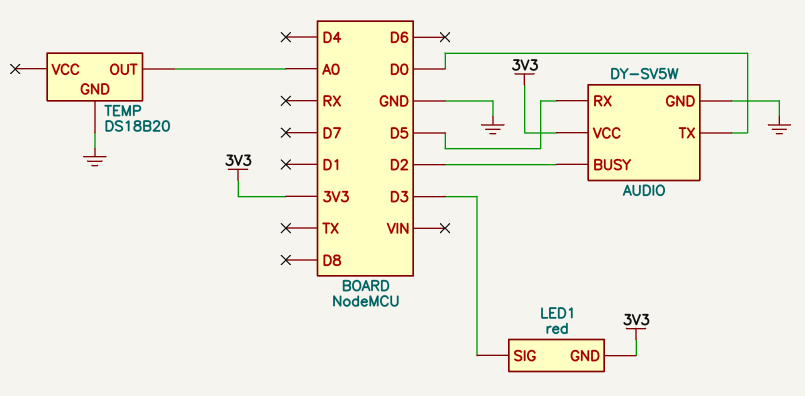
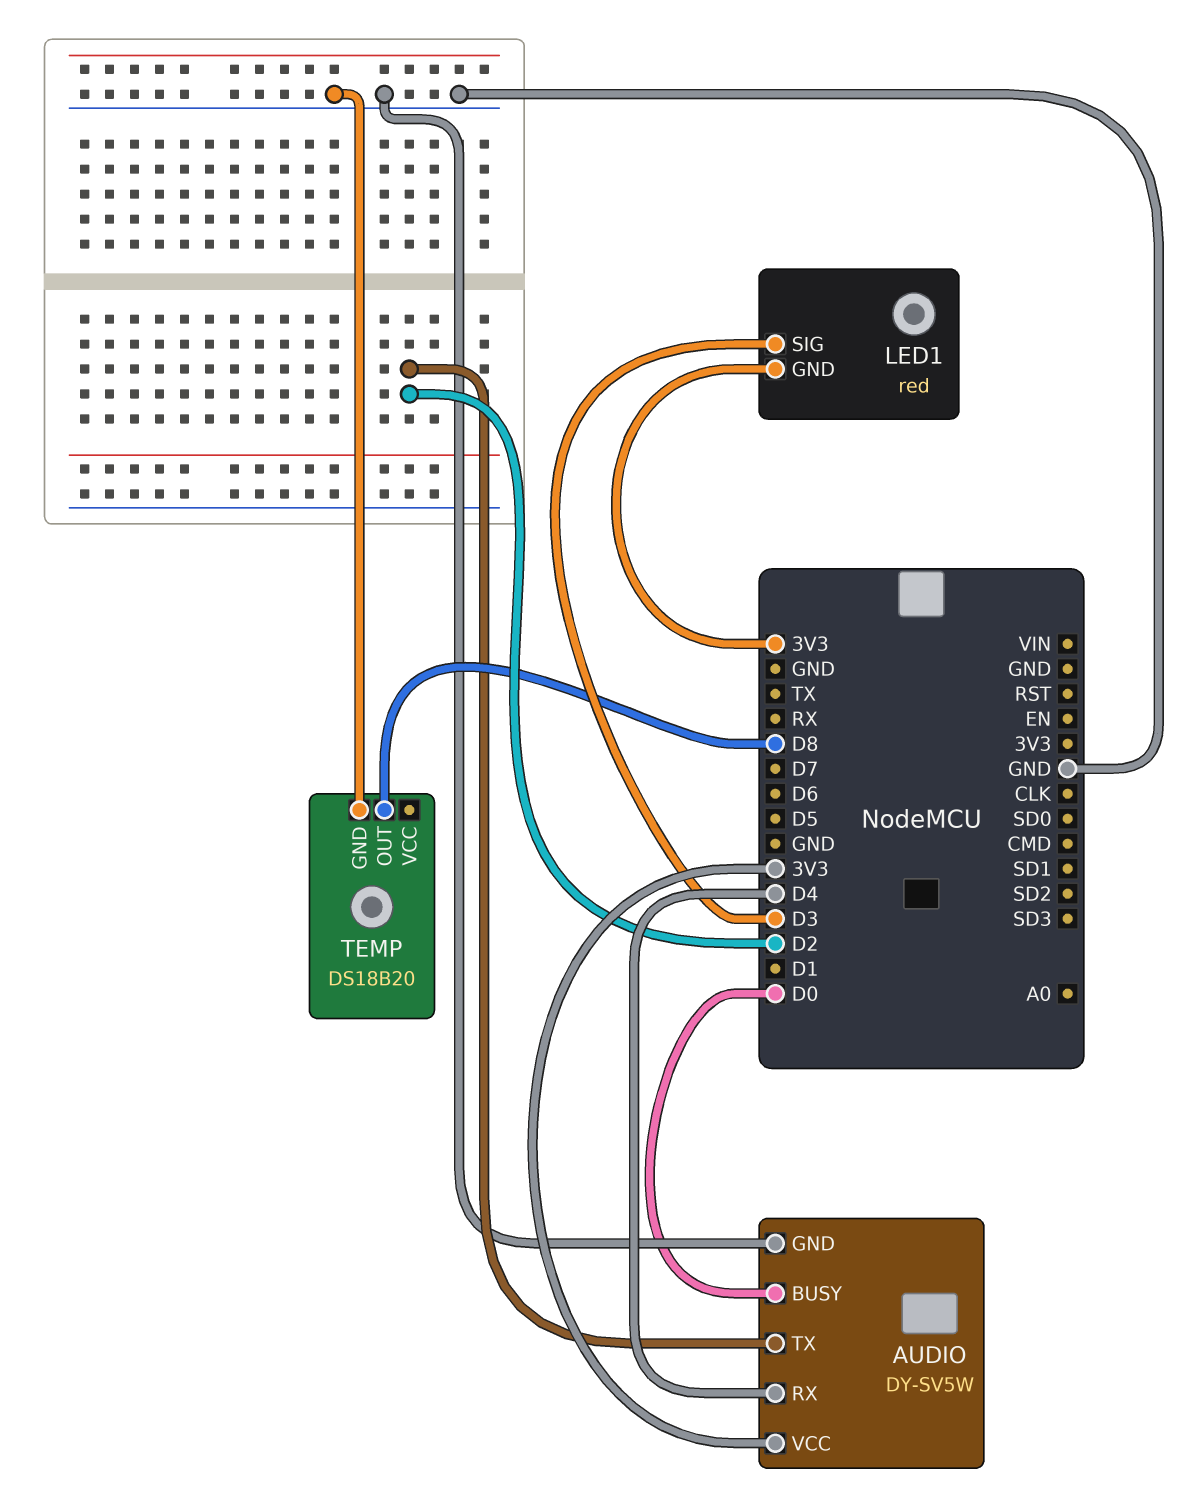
AUDIO pin BUSY: D2 -> D0
AUDIO pin RX: D5 -> D4
AUDIO pin TX: D0 -> D2
TEMP pin OUT: A0 -> D8

